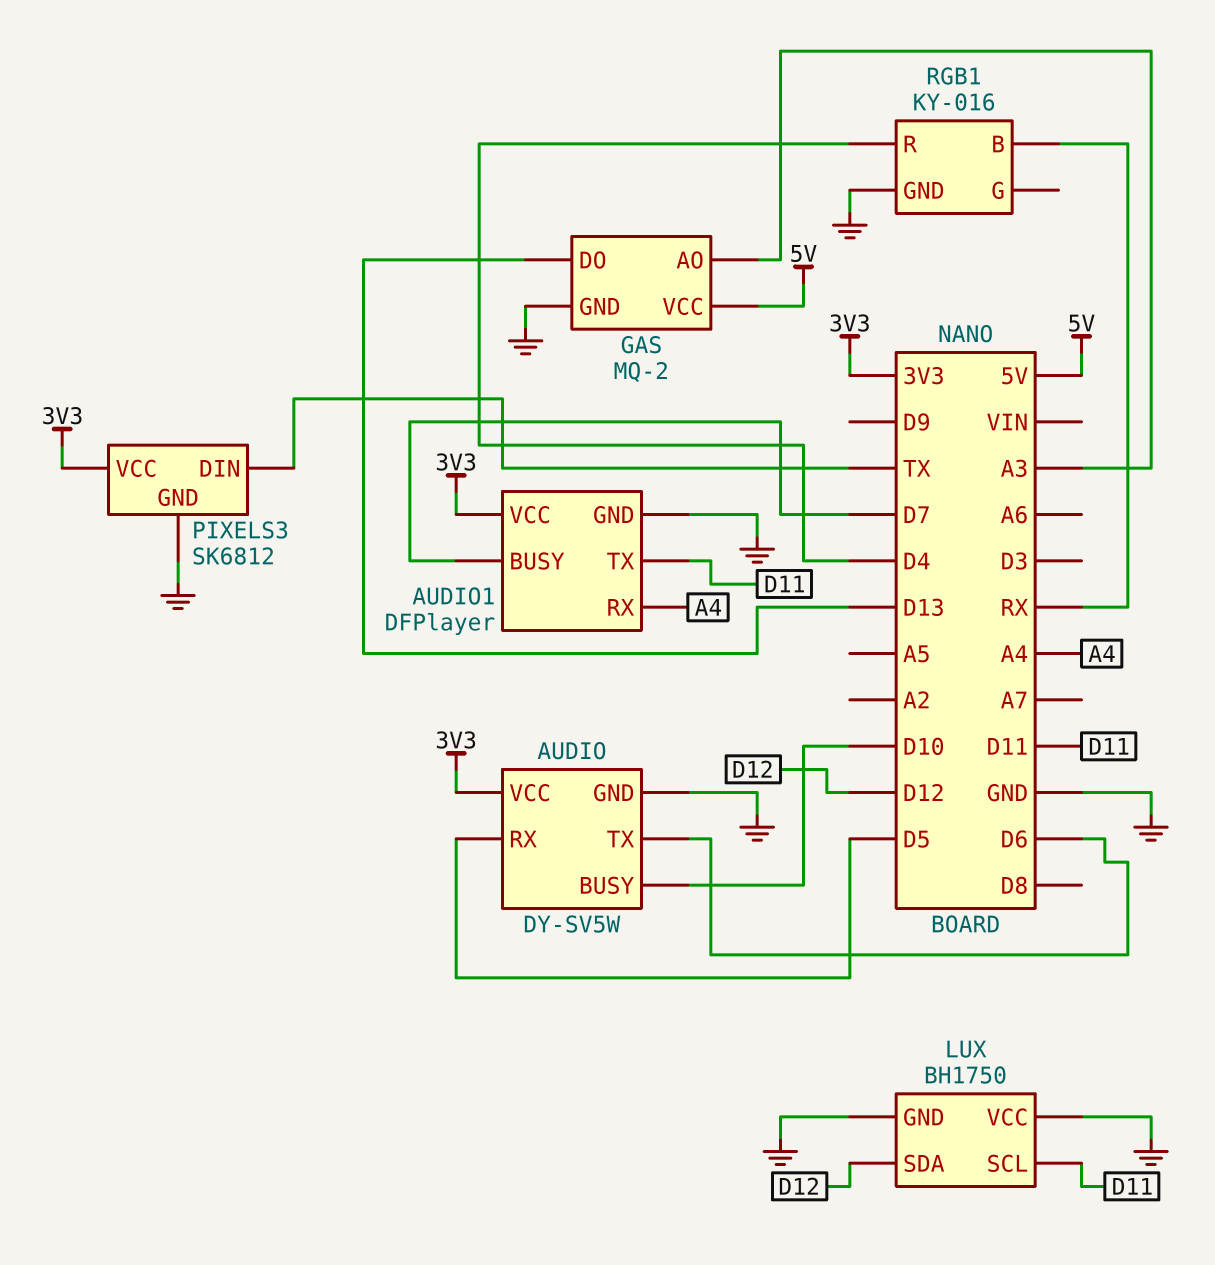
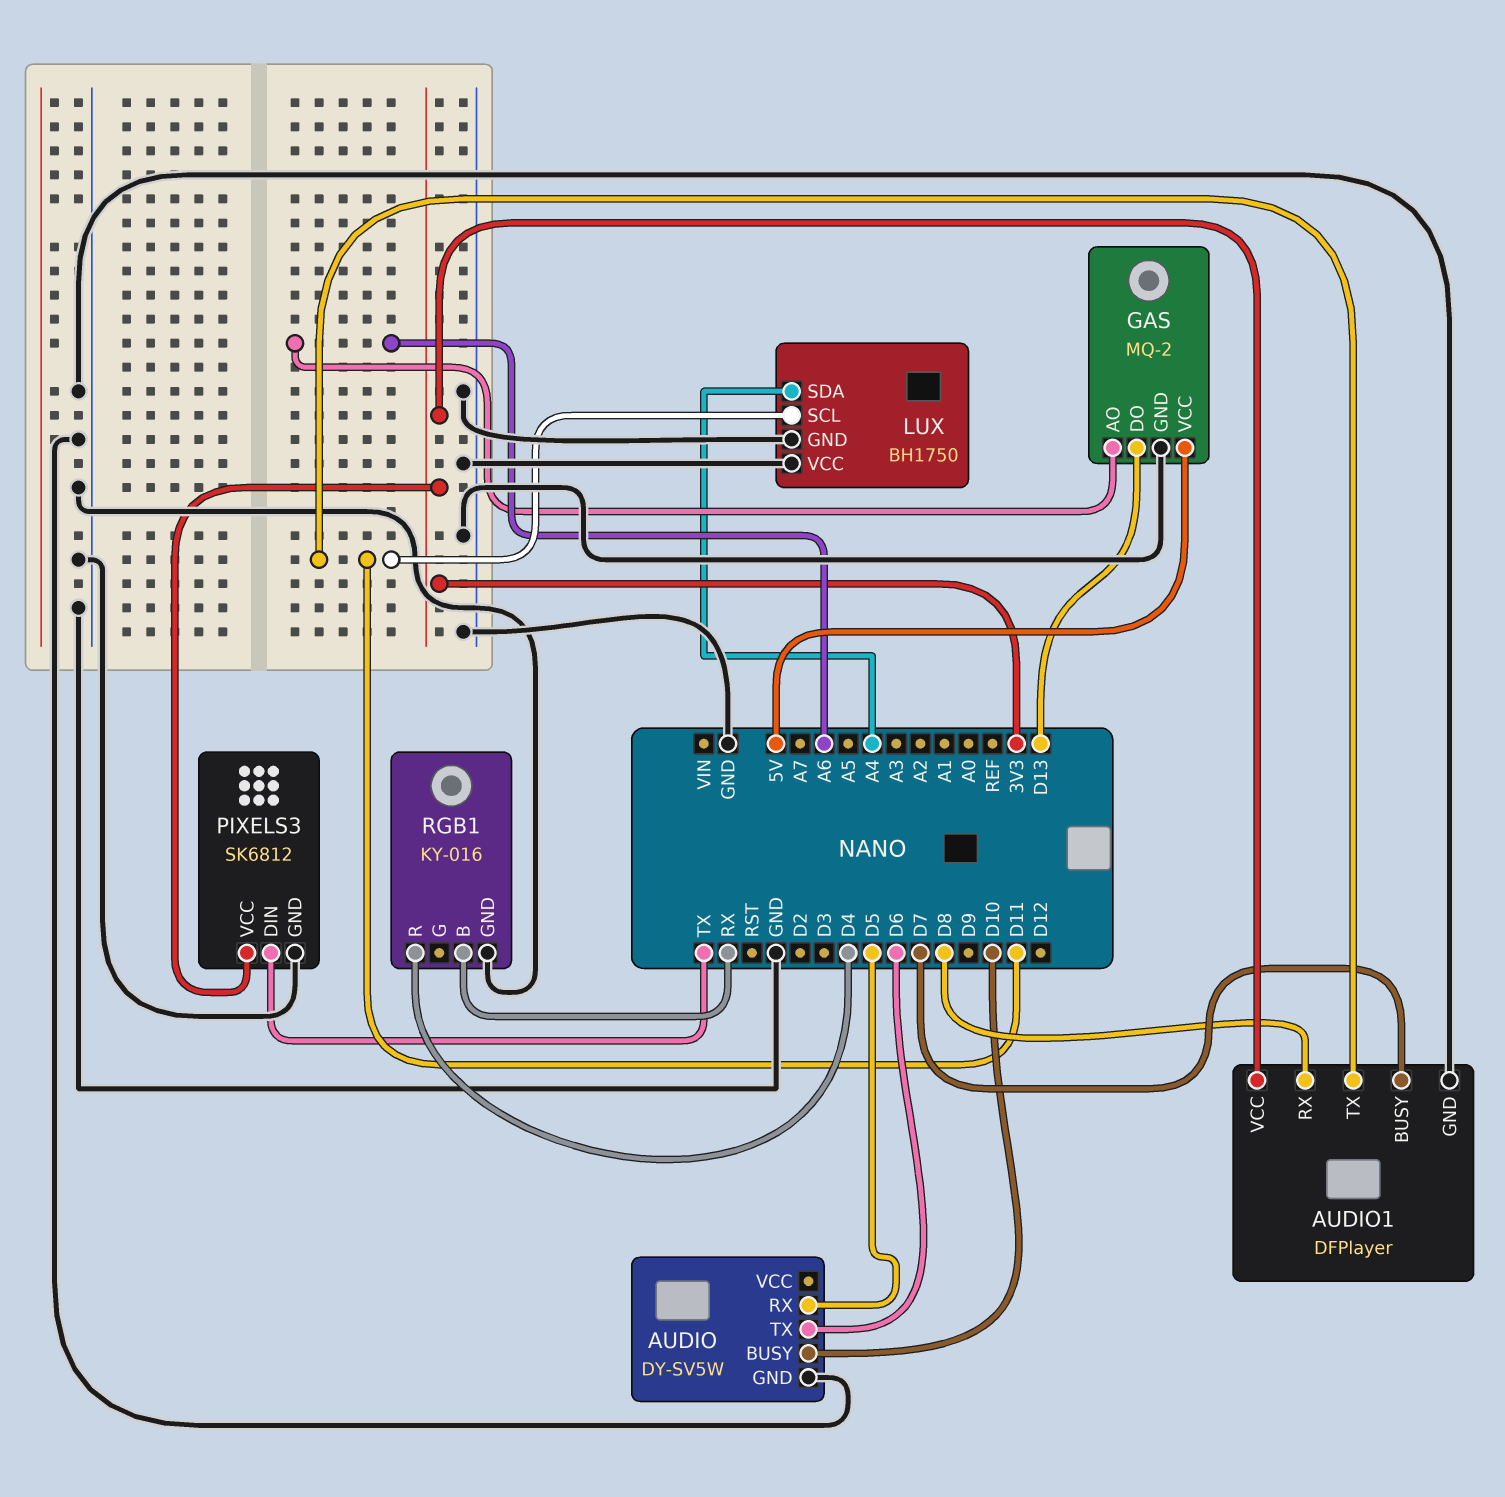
AUDIO pin VCC: 3V3 -> none
AUDIO1 pin RX: A4 -> D8
GAS pin AO: A3 -> A6
LUX pin SDA: D12 -> A4

